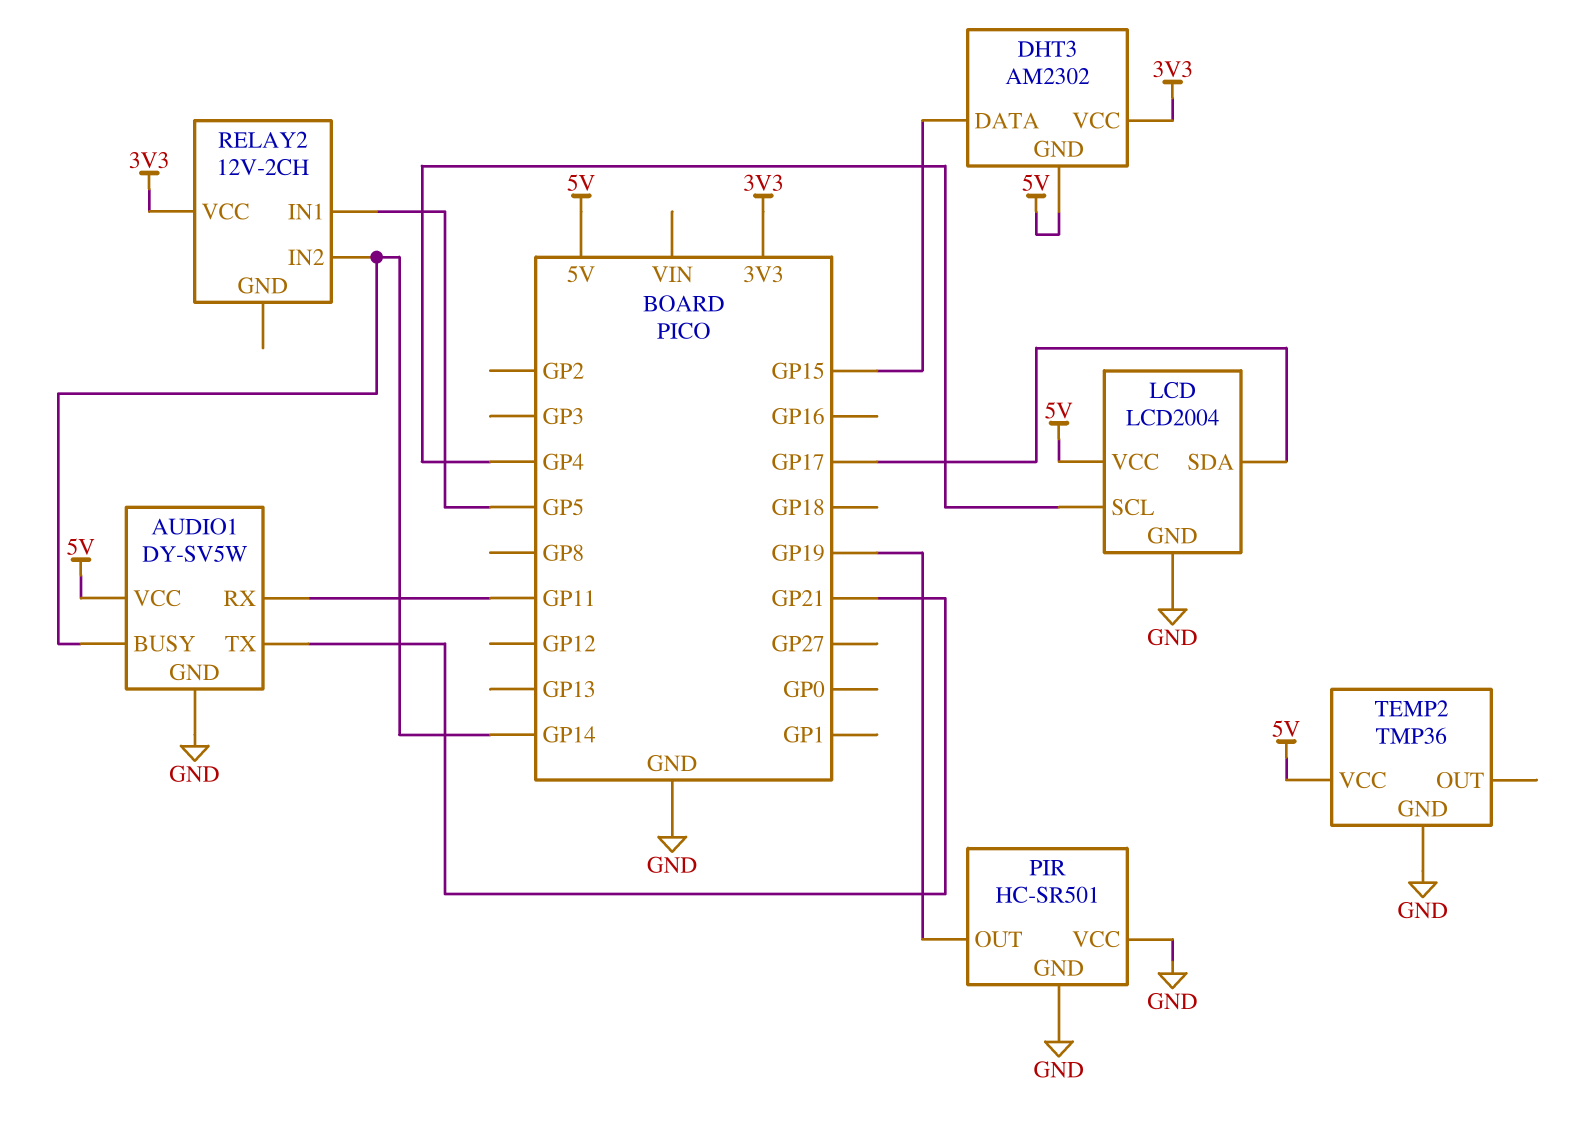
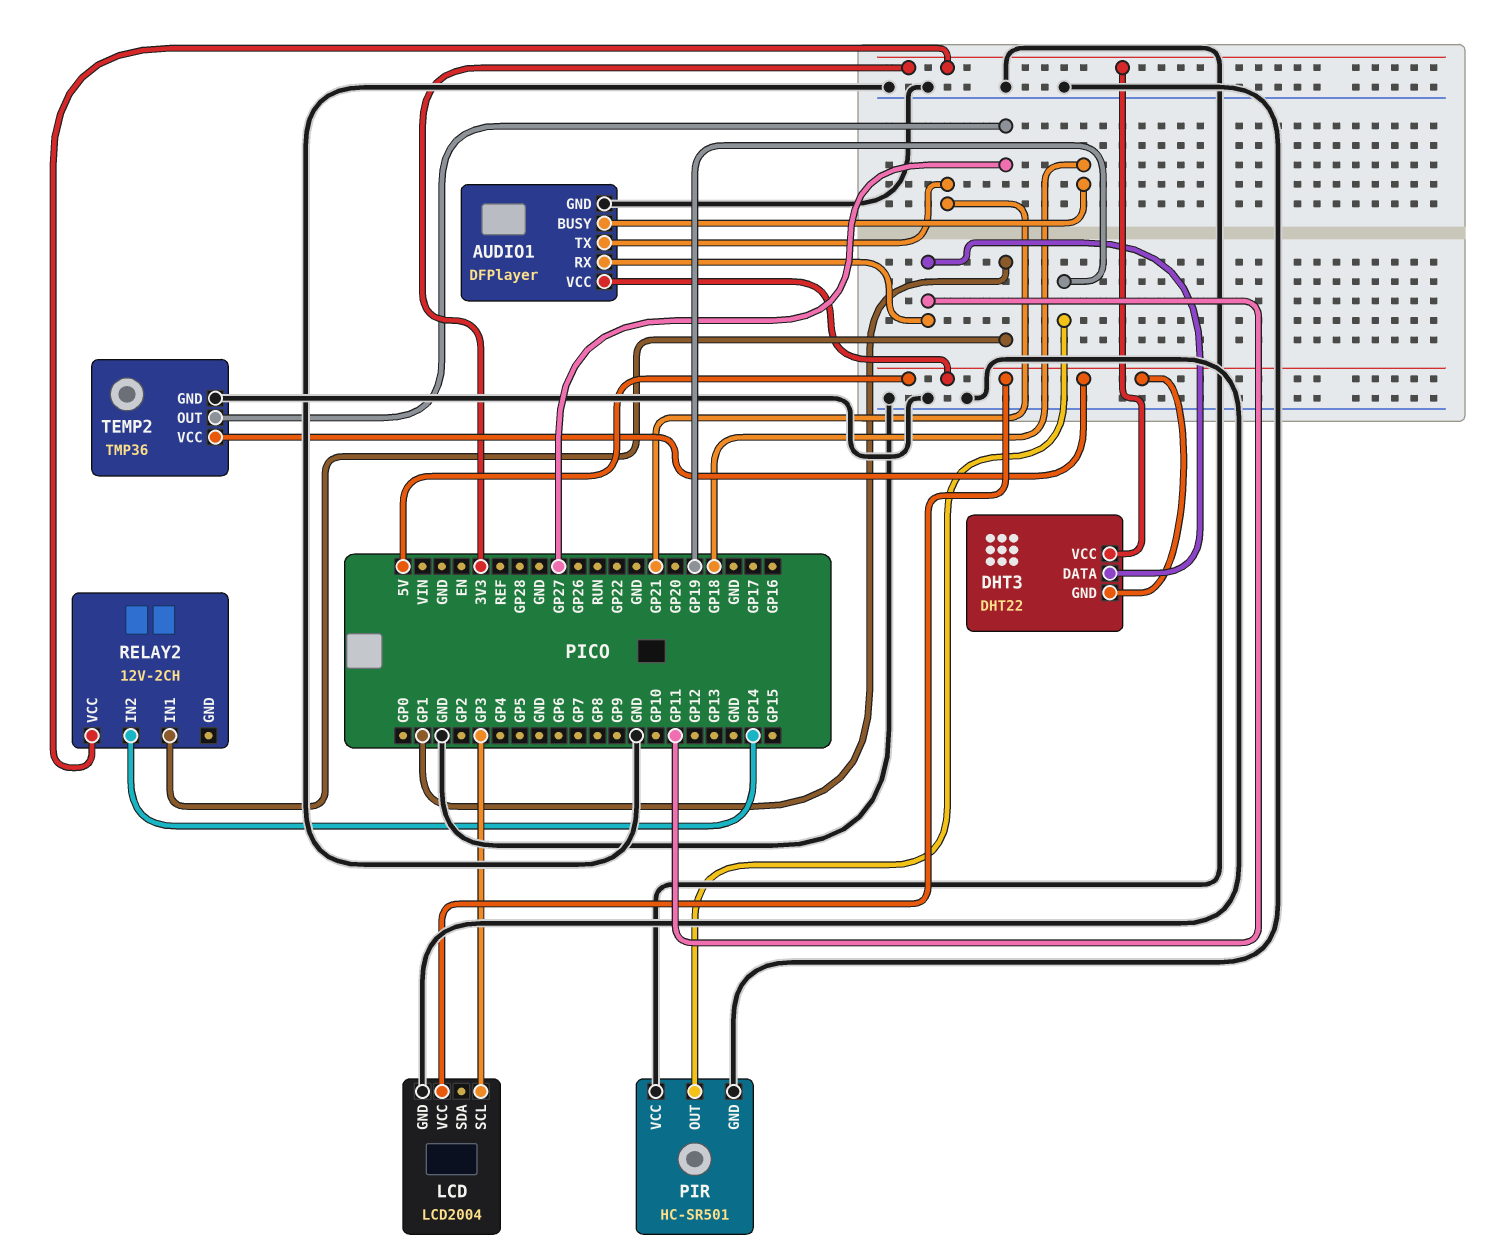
AUDIO1: DY-SV5W -> DFPlayer
AUDIO1 pin BUSY: GP14 -> GP18
DHT3: AM2302 -> DHT22
DHT3 pin DATA: GP15 -> GP11
LCD pin SCL: GP4 -> GP3
LCD pin SDA: GP17 -> none
RELAY2 pin IN1: GP5 -> GP1
TEMP2 pin OUT: none -> GP27

